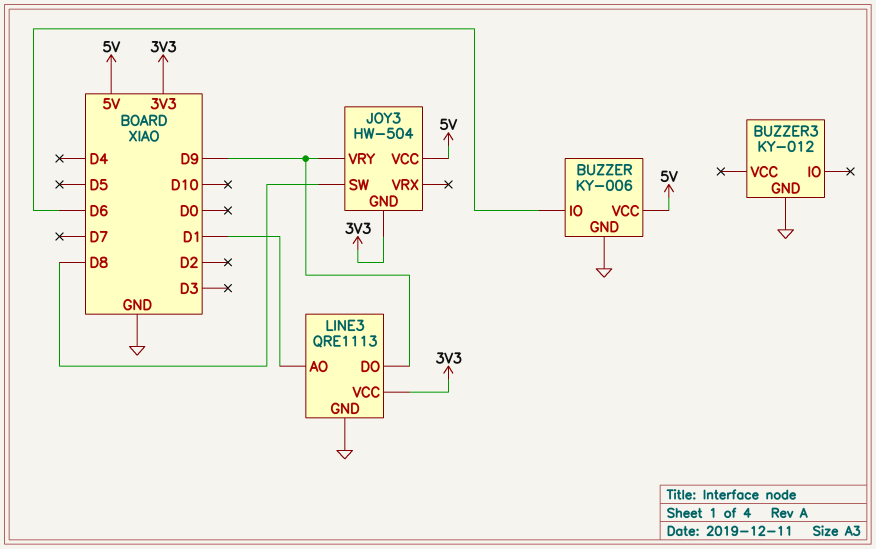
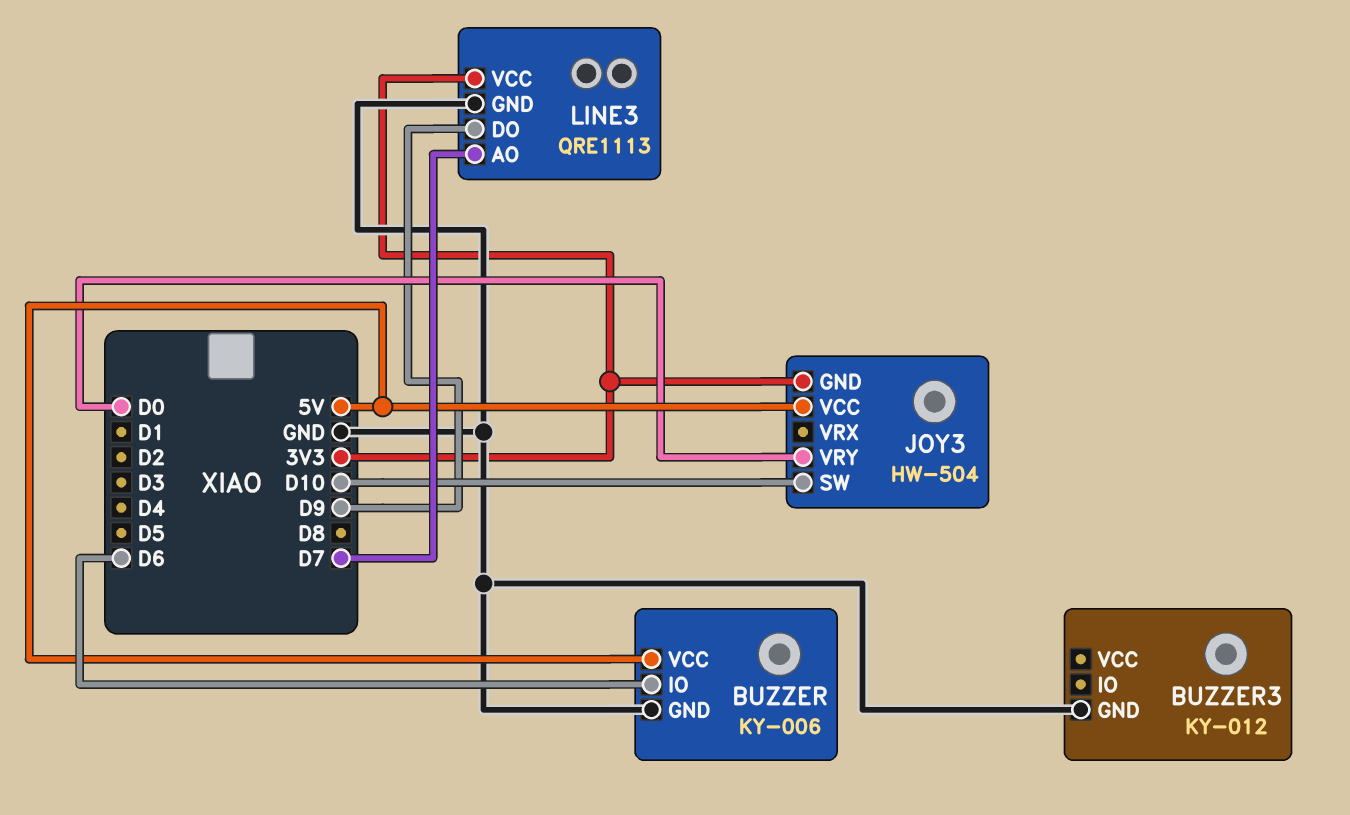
JOY3 pin SW: D8 -> D10
JOY3 pin VRY: D9 -> D0
LINE3 pin AO: D1 -> D7

